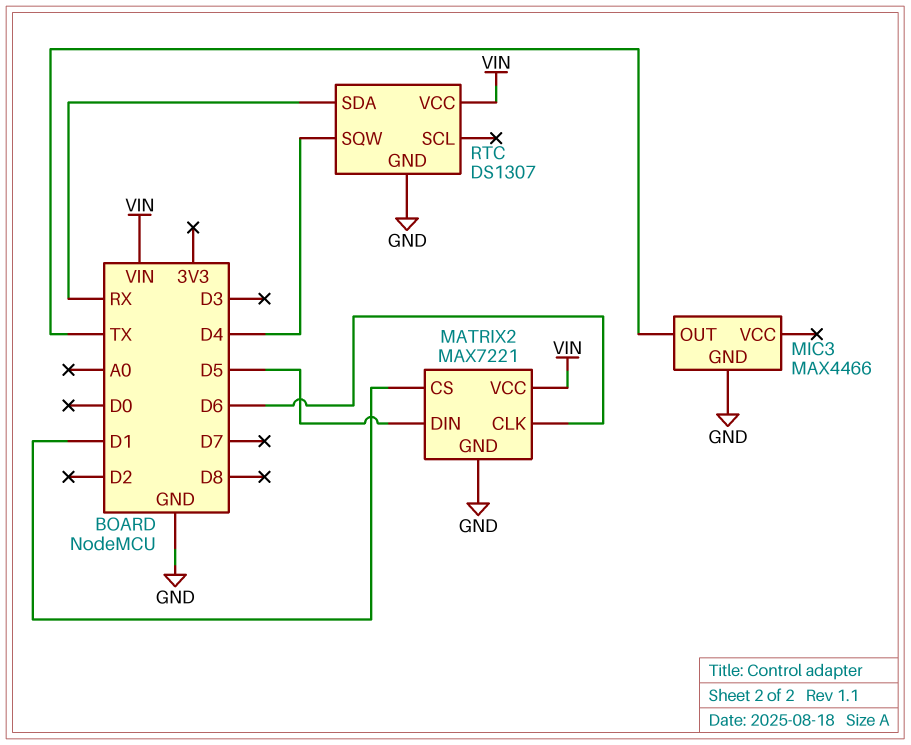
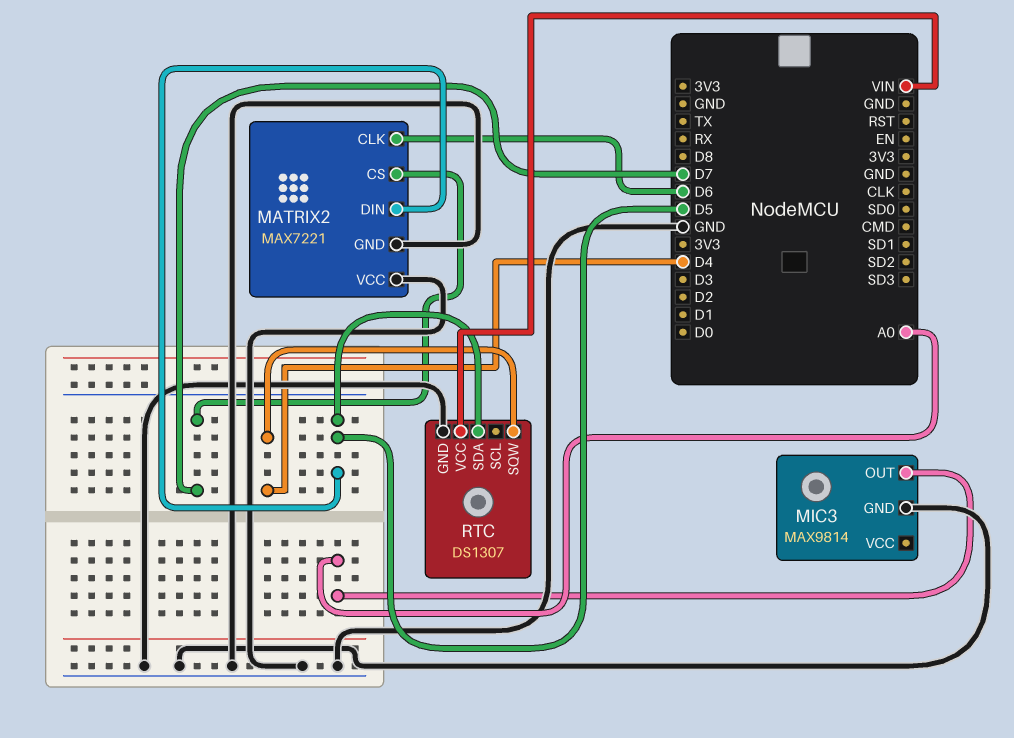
MATRIX2 pin CS: D1 -> D7
MATRIX2 pin VCC: VIN -> GND
MIC3: MAX4466 -> MAX9814
MIC3 pin OUT: TX -> A0
RTC pin SDA: RX -> D5

